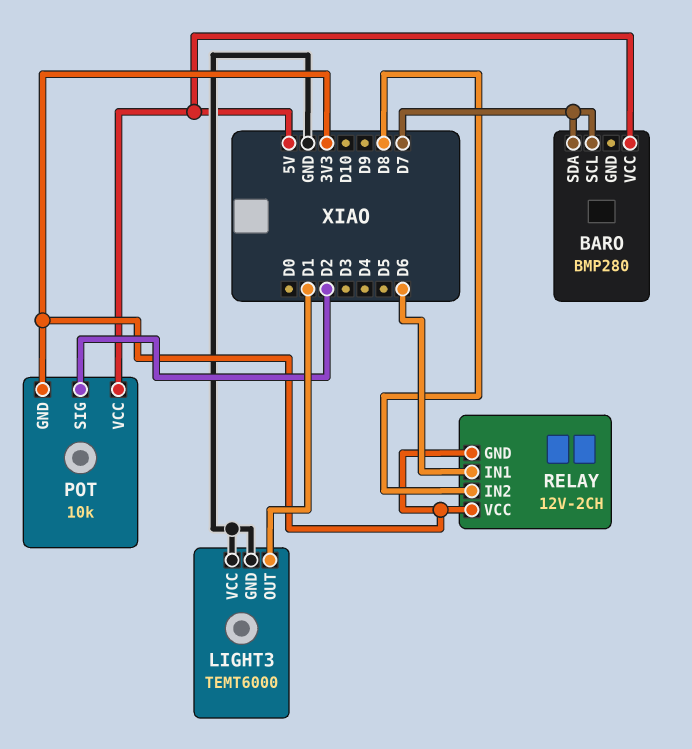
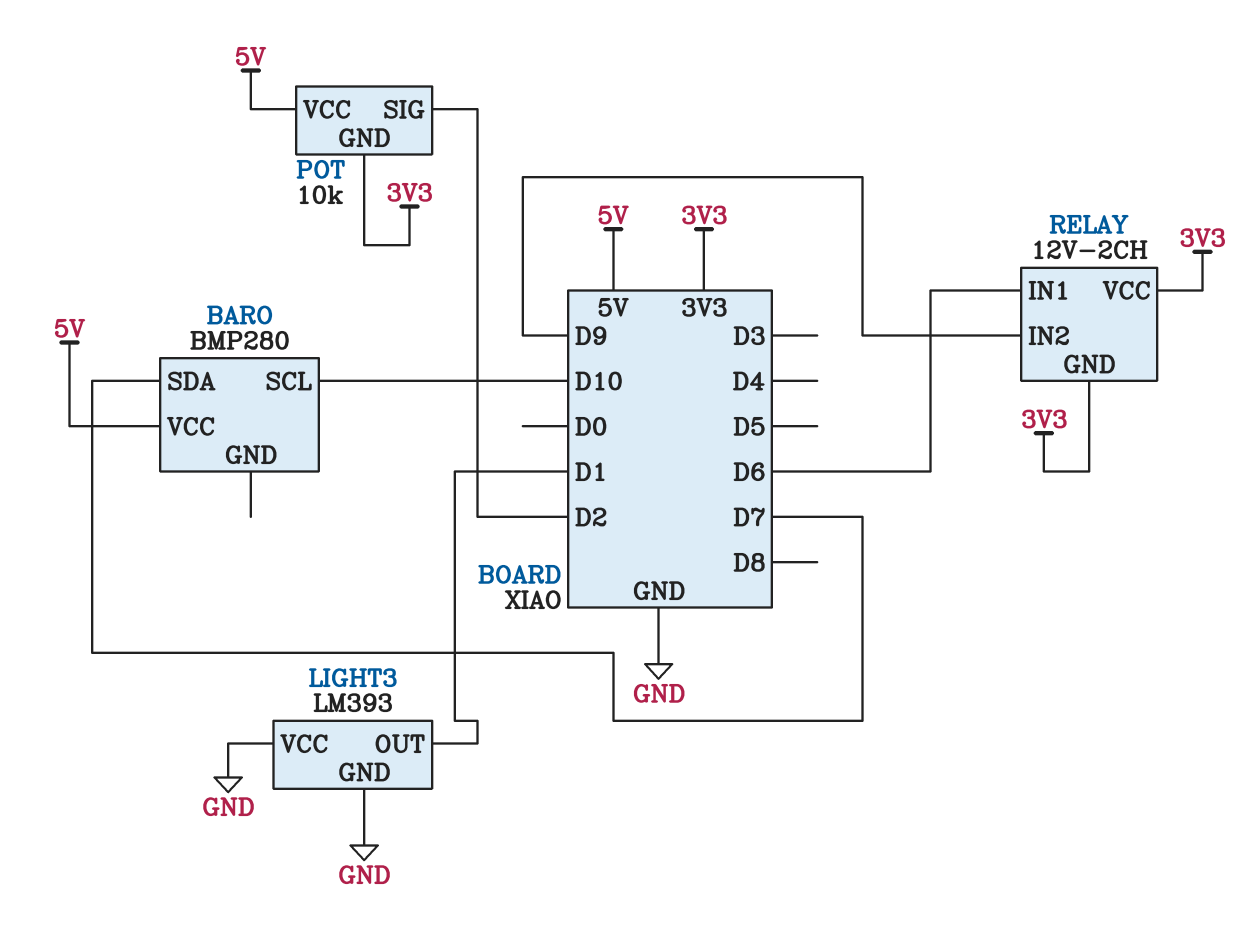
BARO pin SCL: D7 -> D10
LIGHT3: TEMT6000 -> LM393
RELAY pin IN2: D8 -> D9

